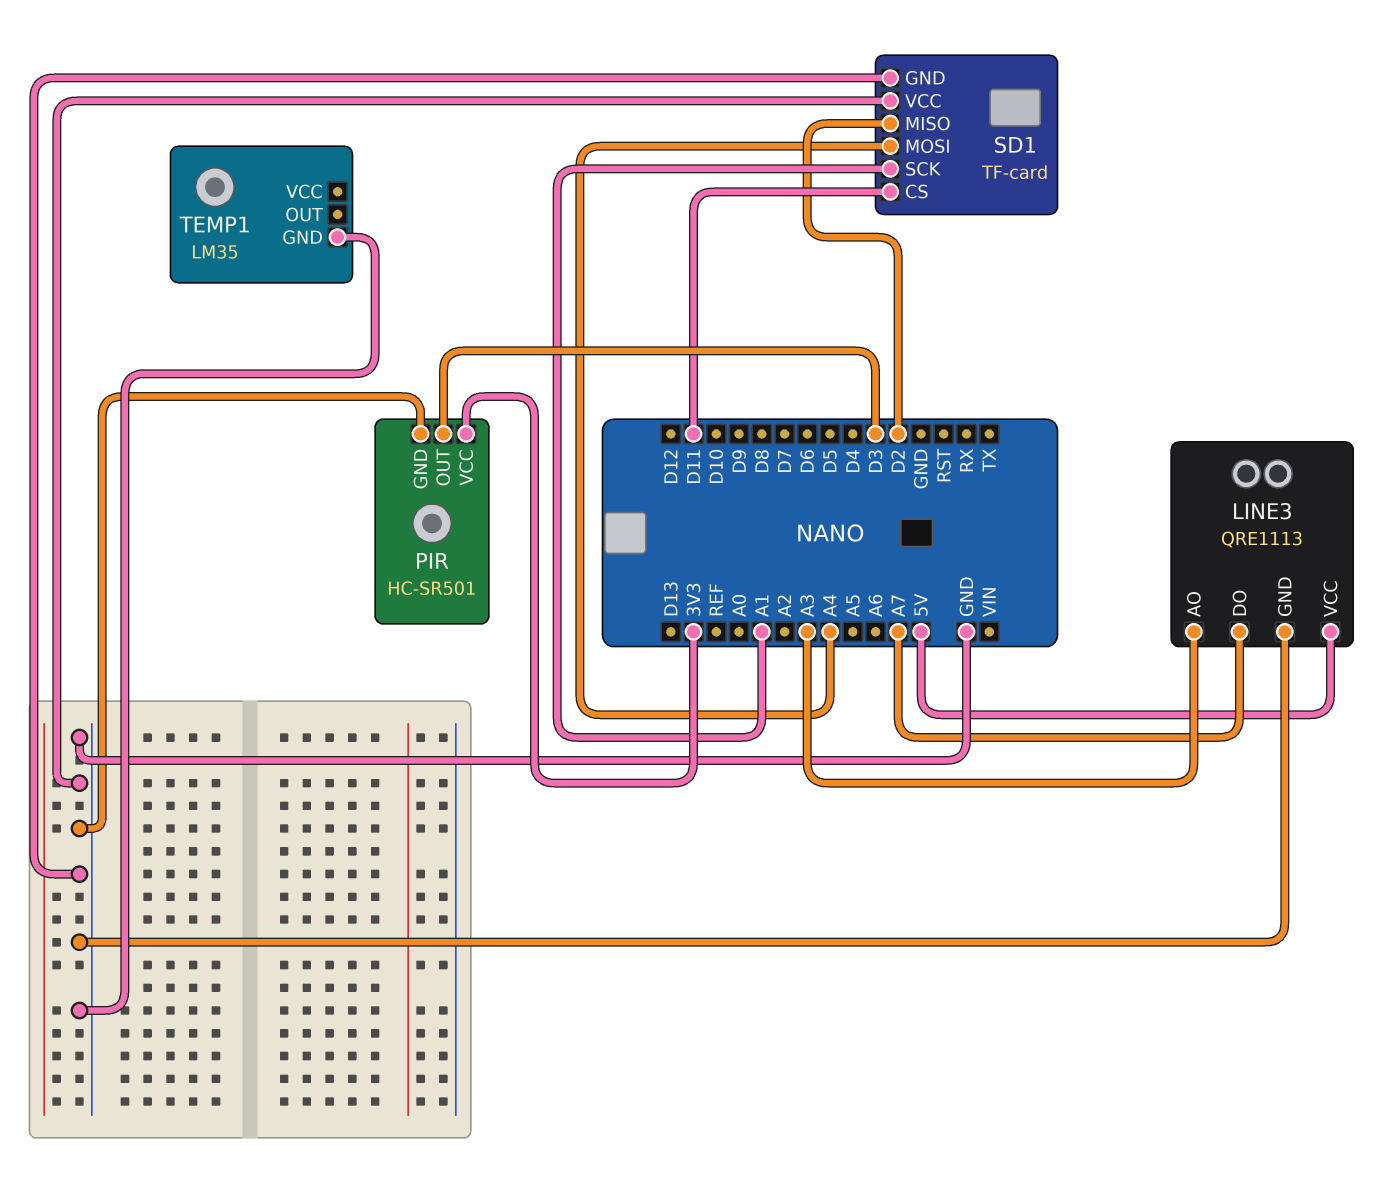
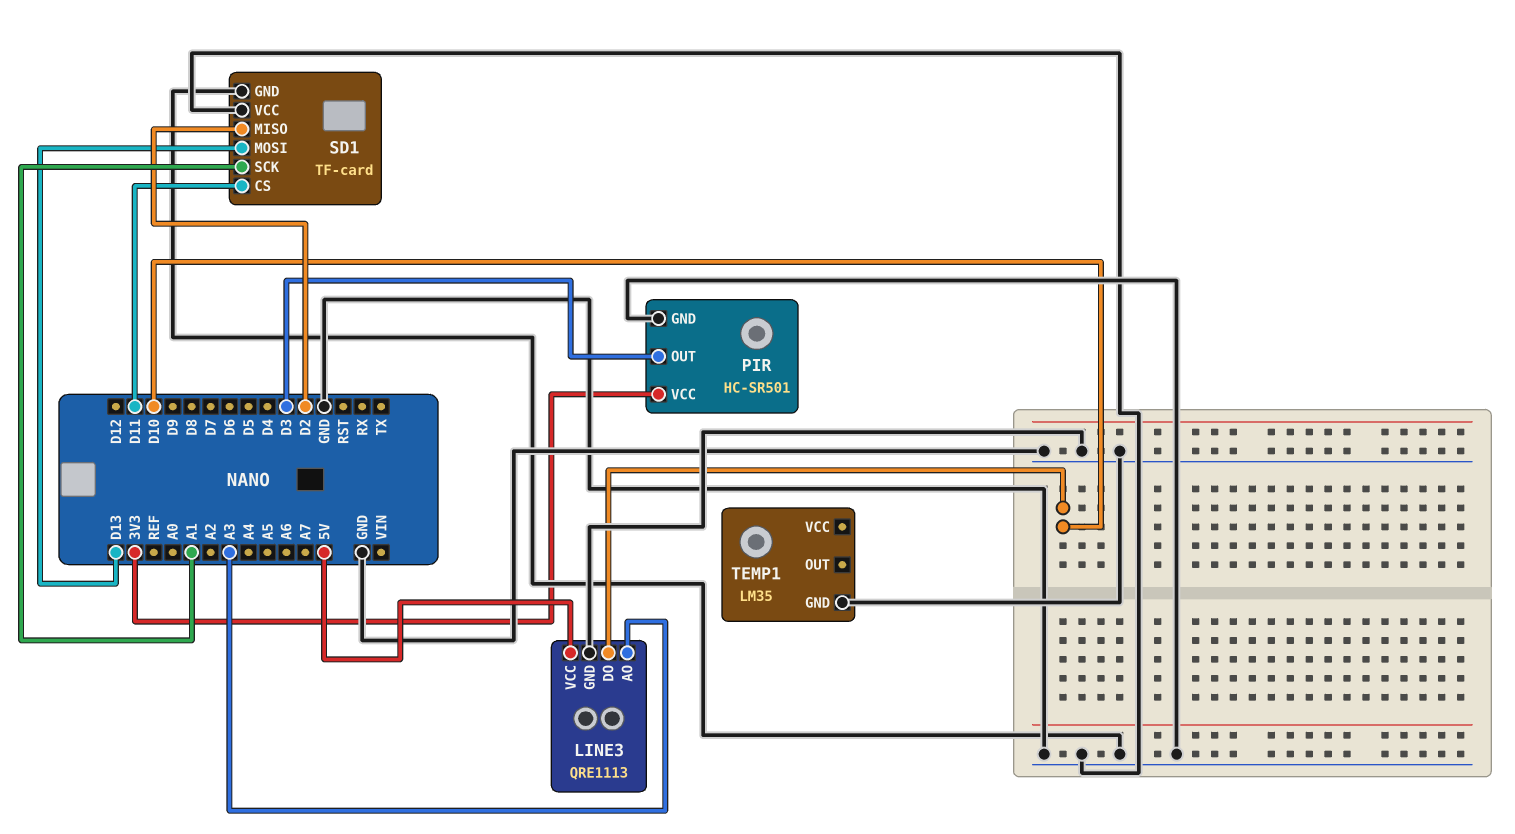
LINE3 pin DO: A7 -> D10
SD1 pin MOSI: A4 -> D13

